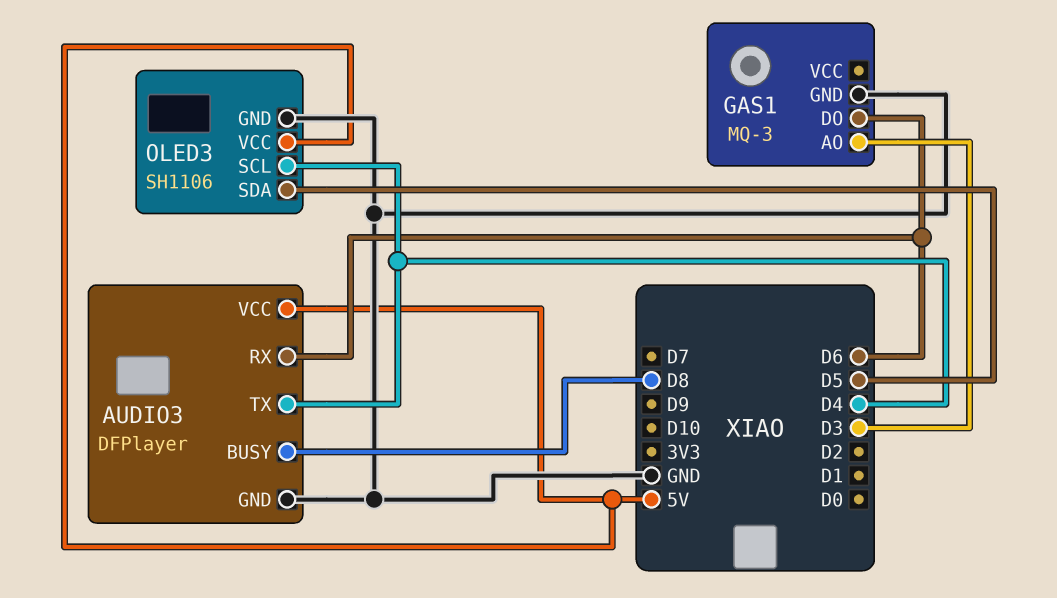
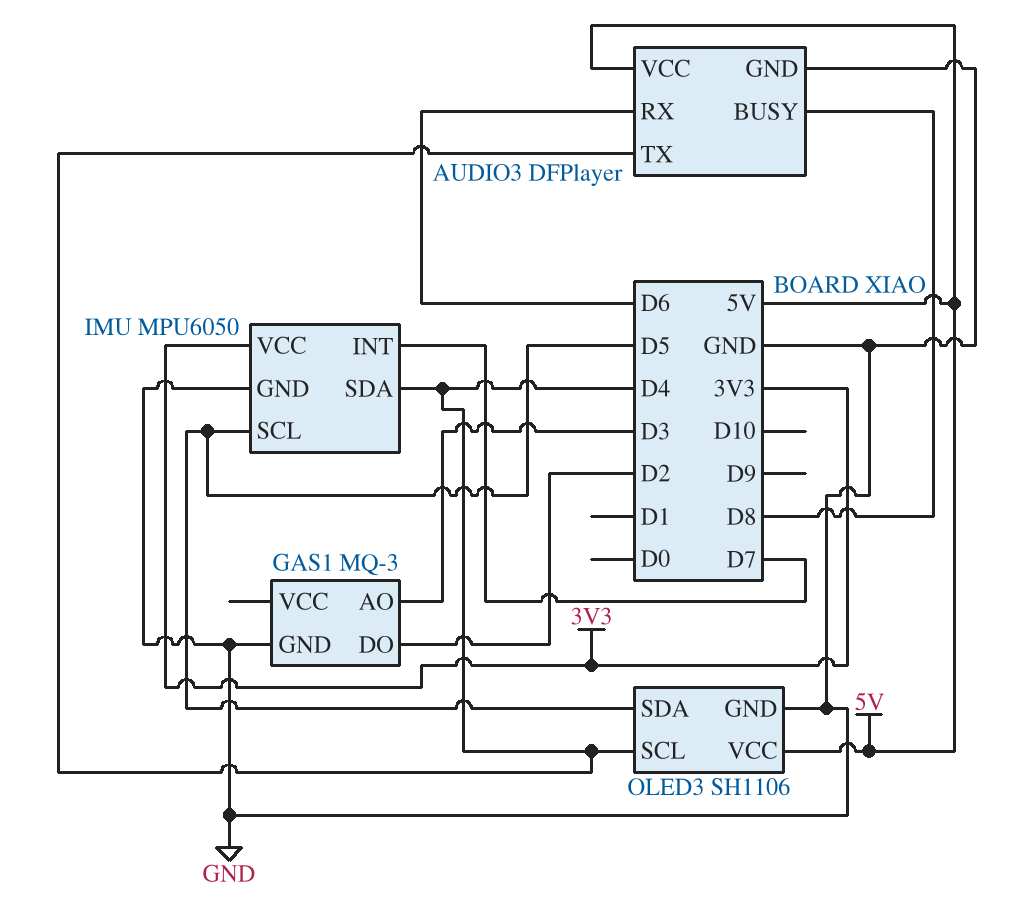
GAS1 pin DO: D6 -> D2
IMU: none -> MPU6050
IMU pin GND: none -> GND
IMU pin INT: none -> D7
IMU pin SCL: none -> D5
IMU pin SDA: none -> D4
IMU pin VCC: none -> 3V3

